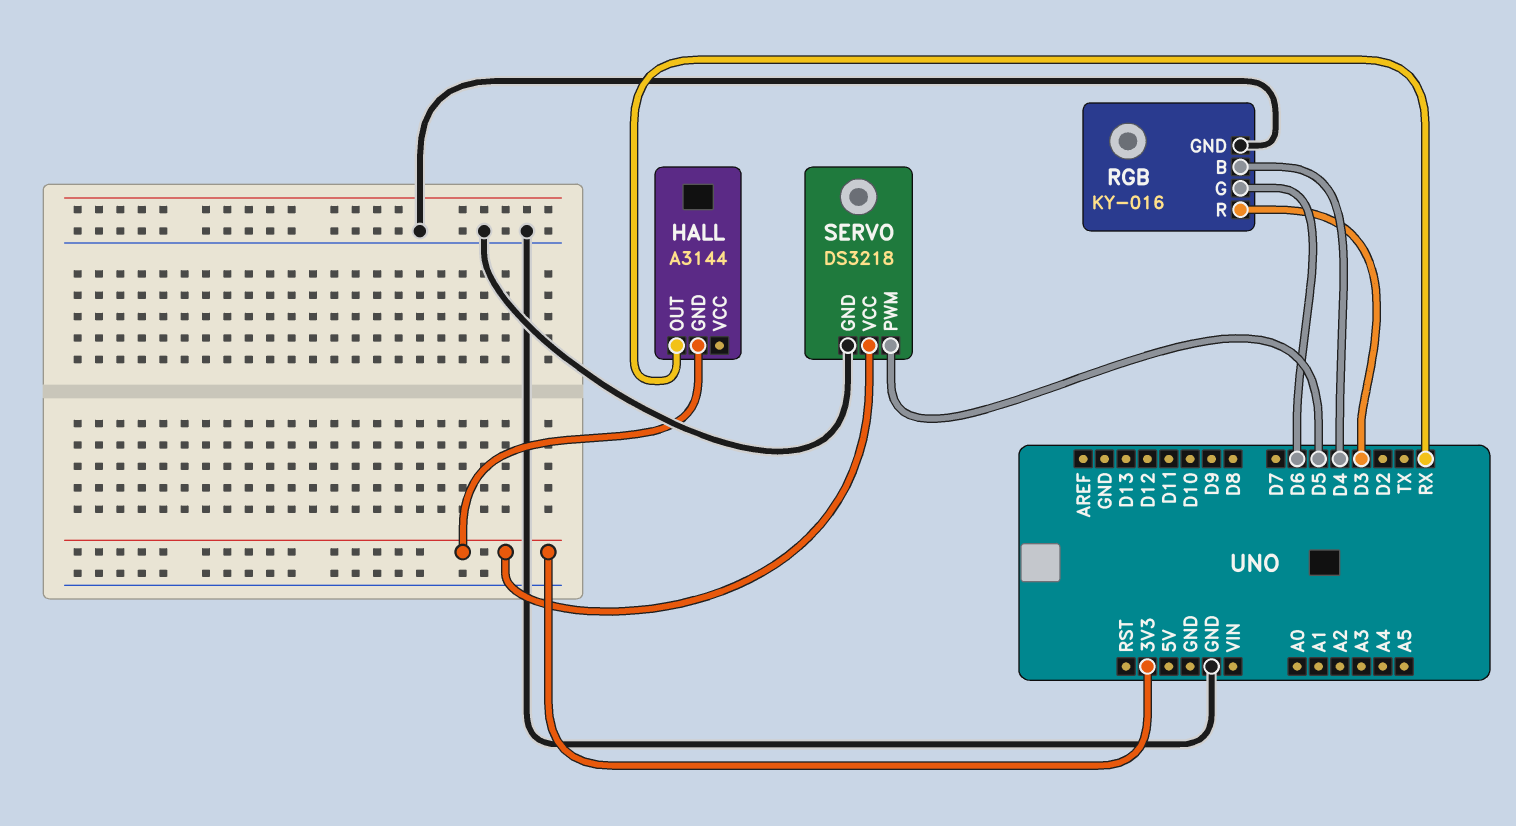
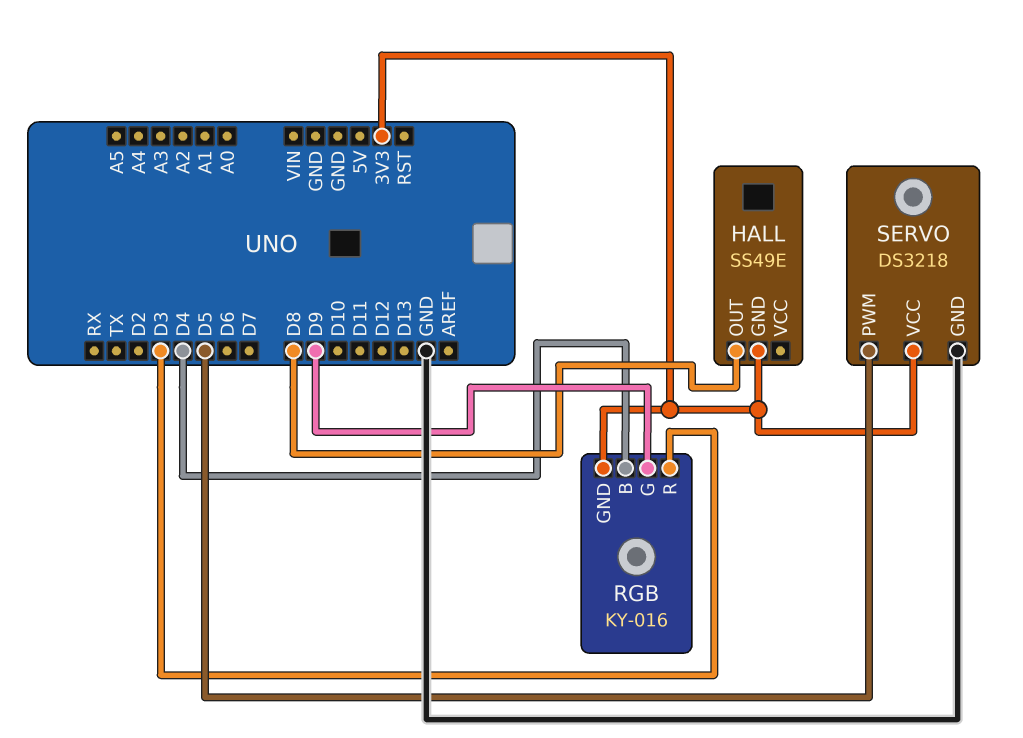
HALL: A3144 -> SS49E
HALL pin OUT: RX -> D8
RGB pin G: D6 -> D9
RGB pin GND: GND -> 3V3

